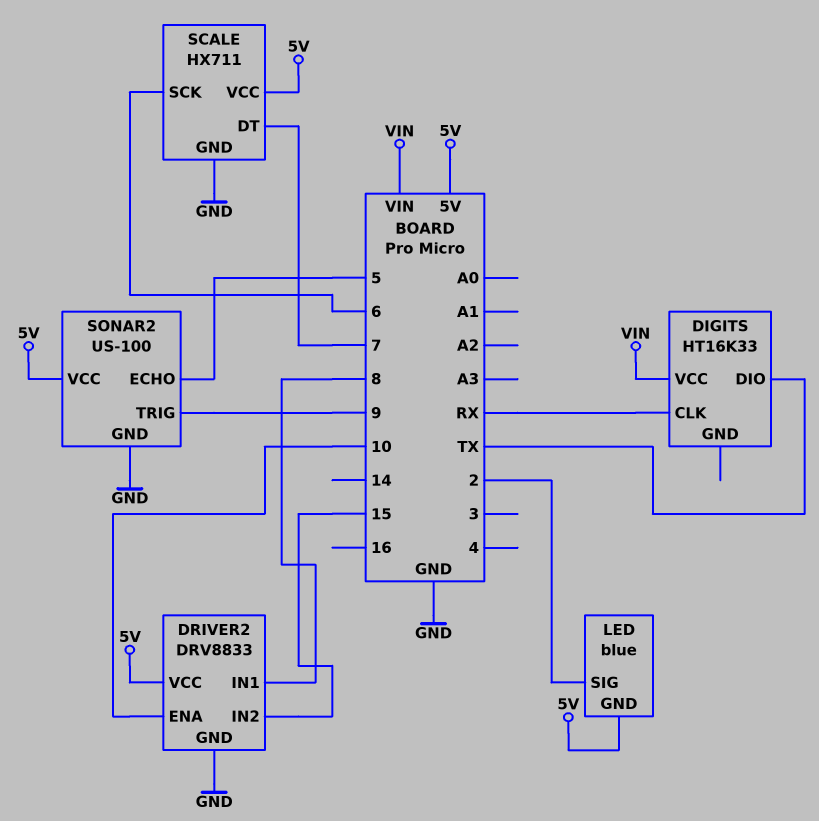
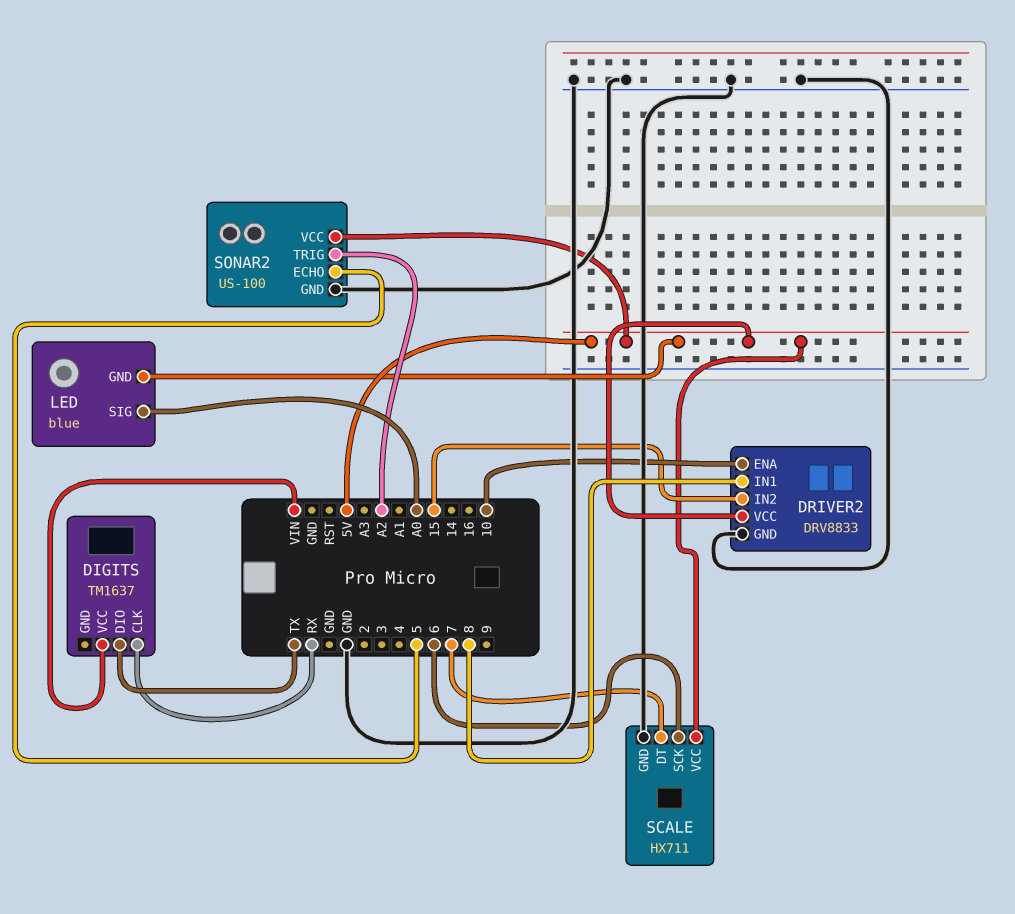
DIGITS: HT16K33 -> TM1637
LED pin SIG: 2 -> A0
SONAR2 pin TRIG: 9 -> A2

